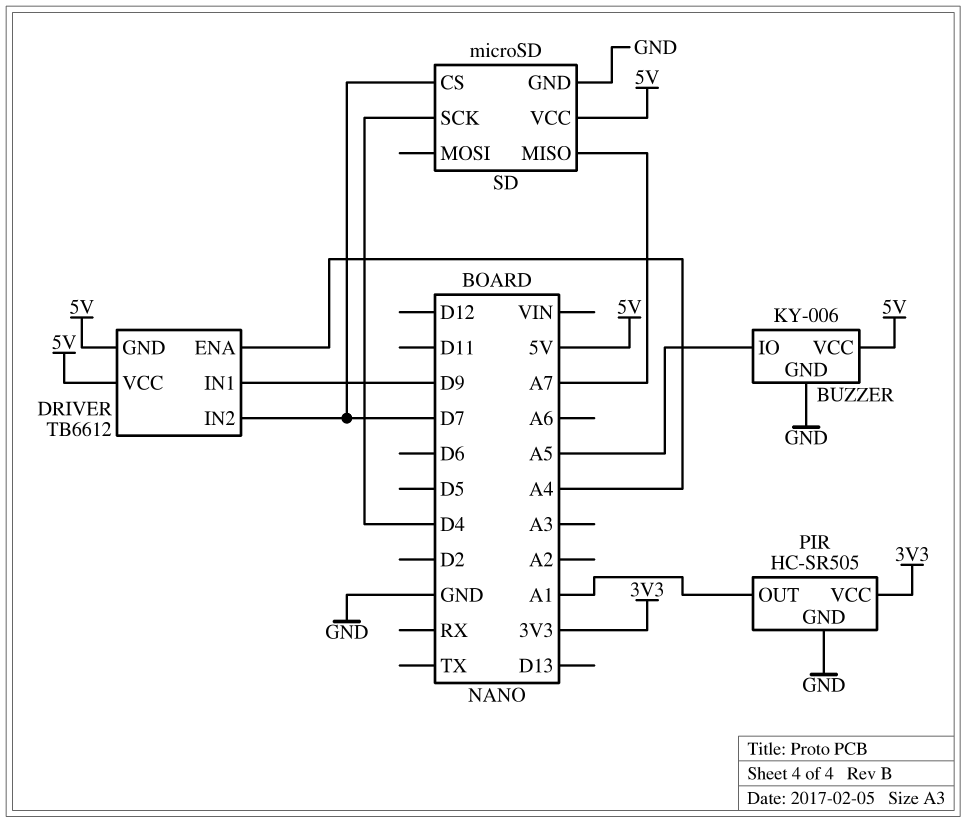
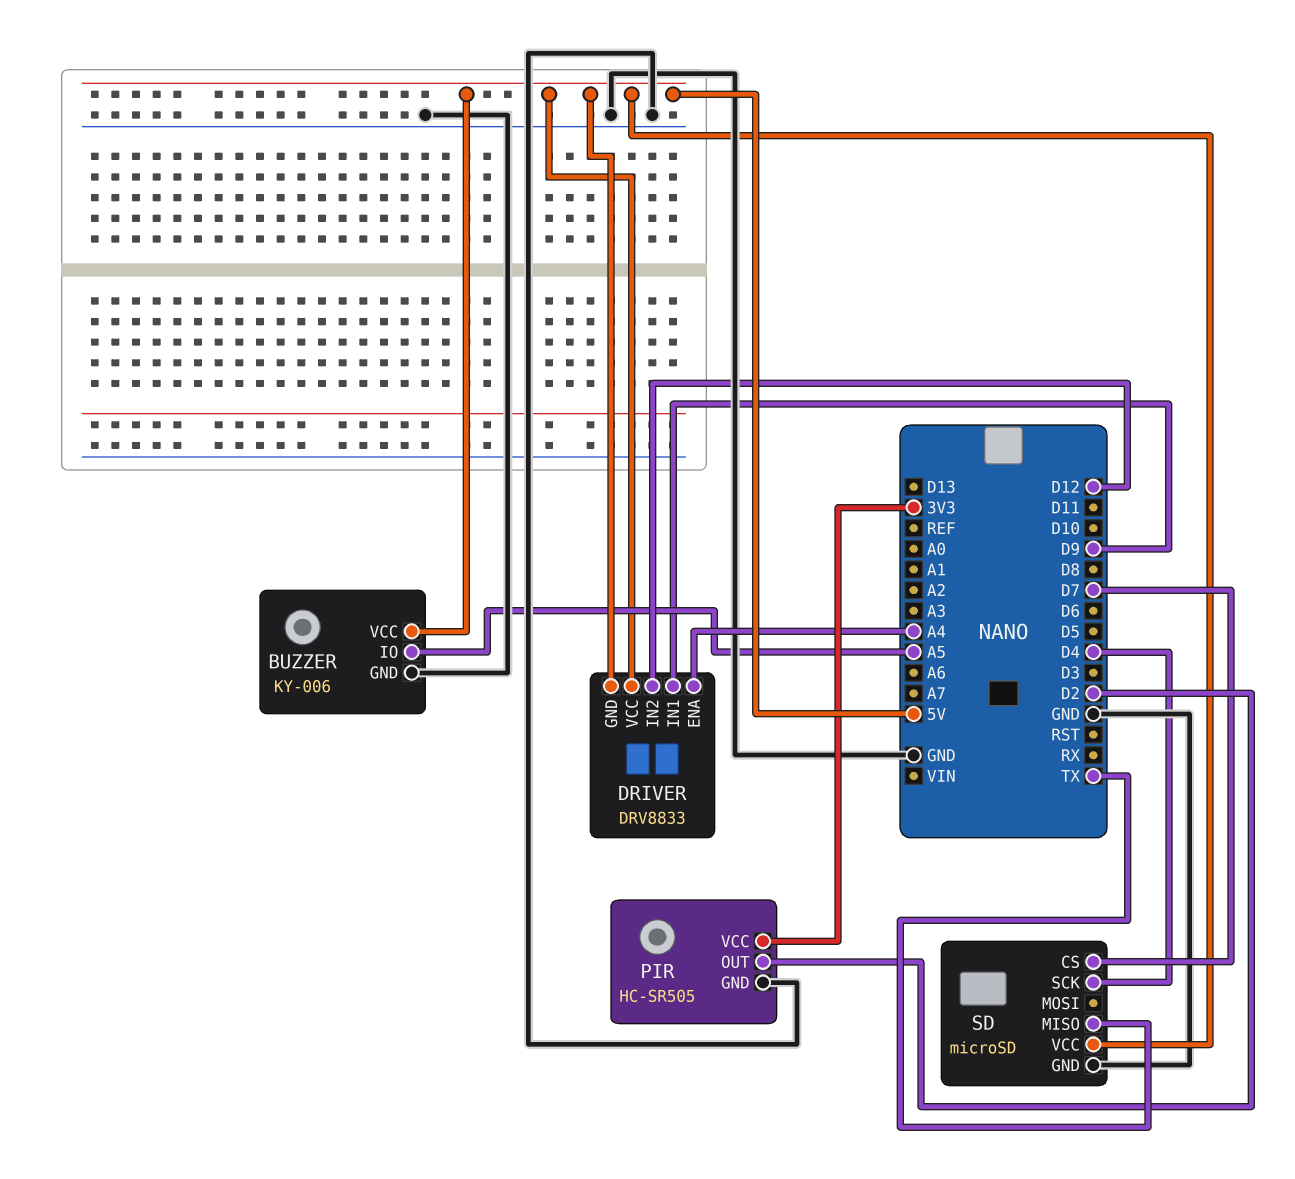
DRIVER: TB6612 -> DRV8833
DRIVER pin IN2: D7 -> D12
PIR pin OUT: A1 -> D2
SD pin MISO: A7 -> TX

